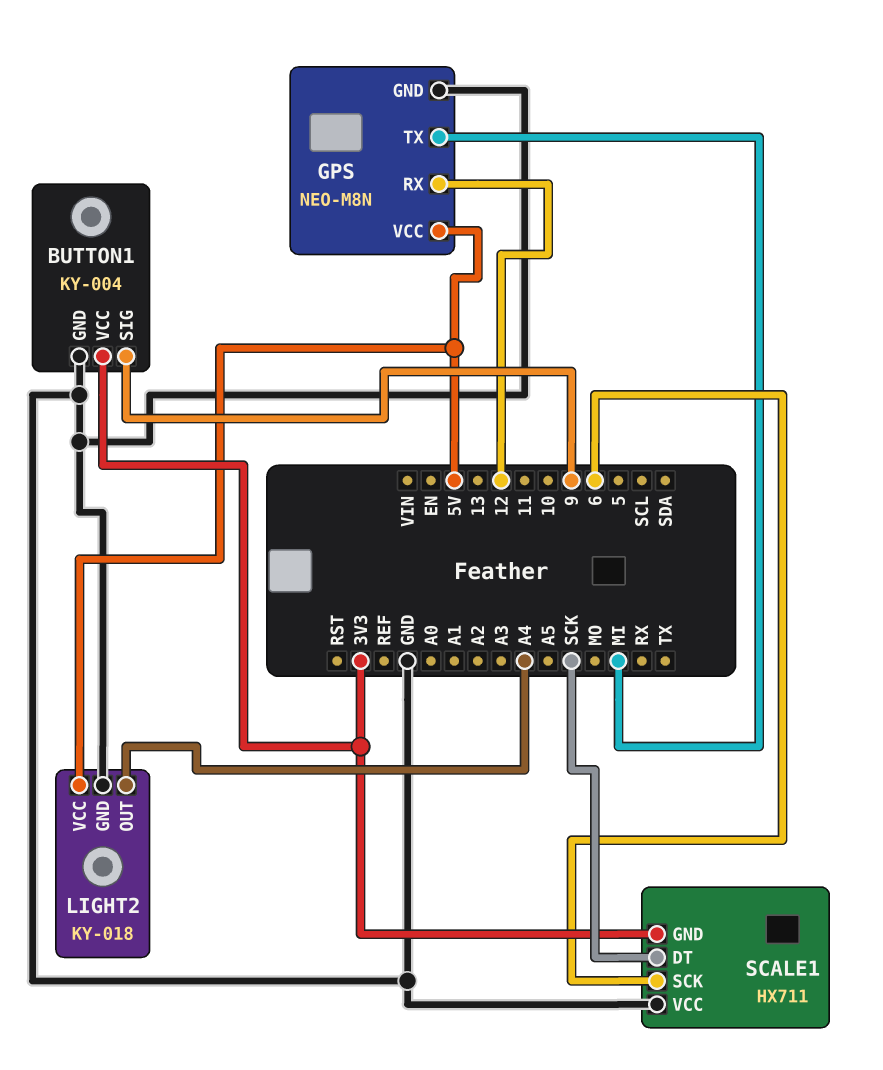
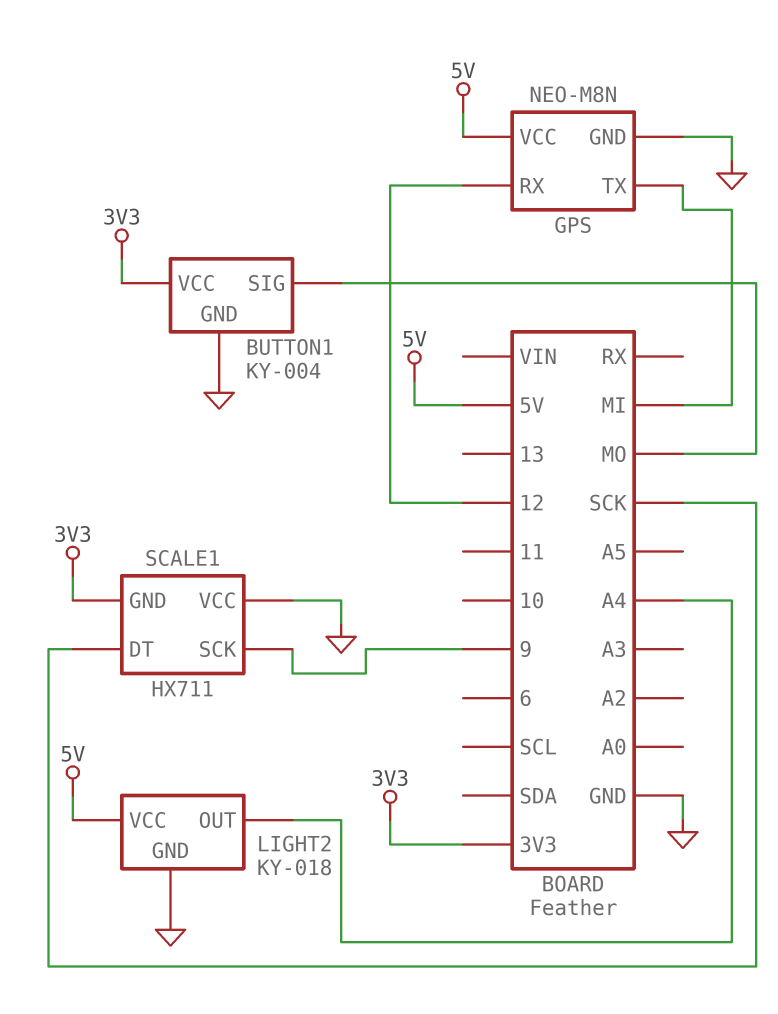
BUTTON1 pin SIG: 9 -> MO
SCALE1 pin SCK: 6 -> 9

